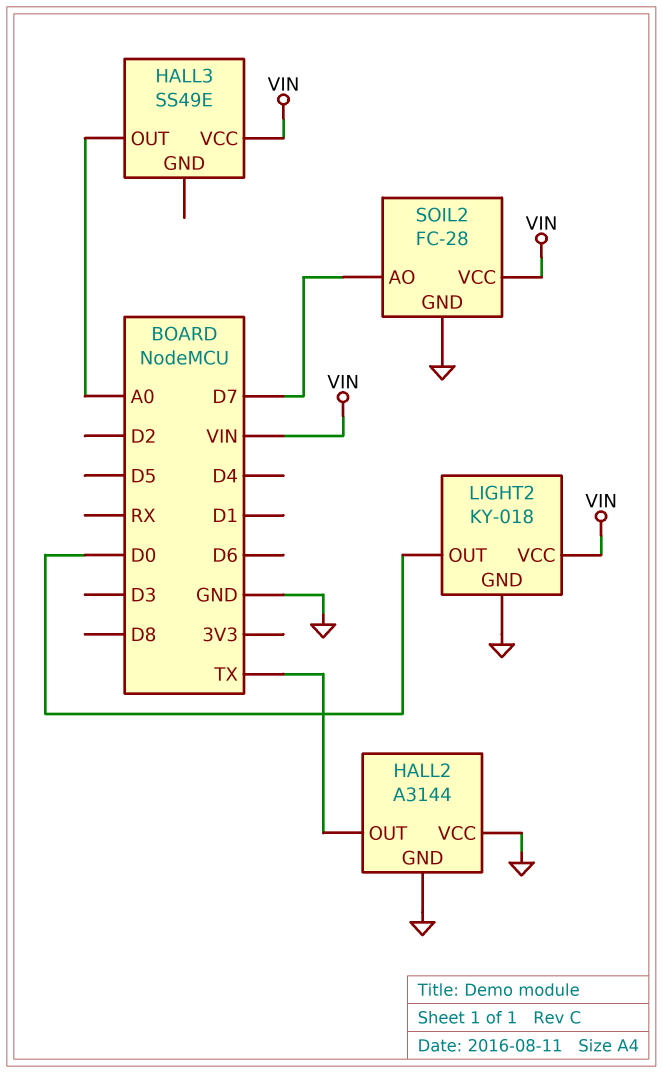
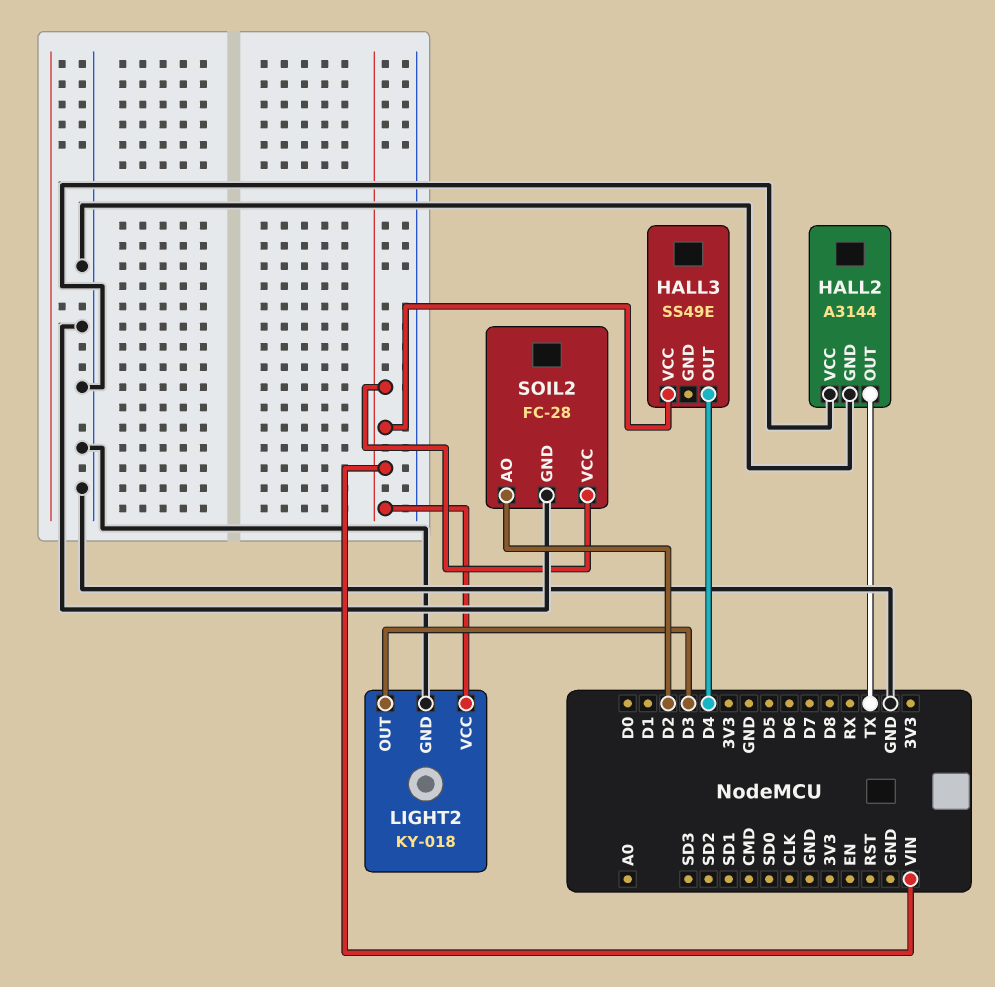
HALL3 pin OUT: A0 -> D4
LIGHT2 pin OUT: D0 -> D3
SOIL2 pin AO: D7 -> D2

